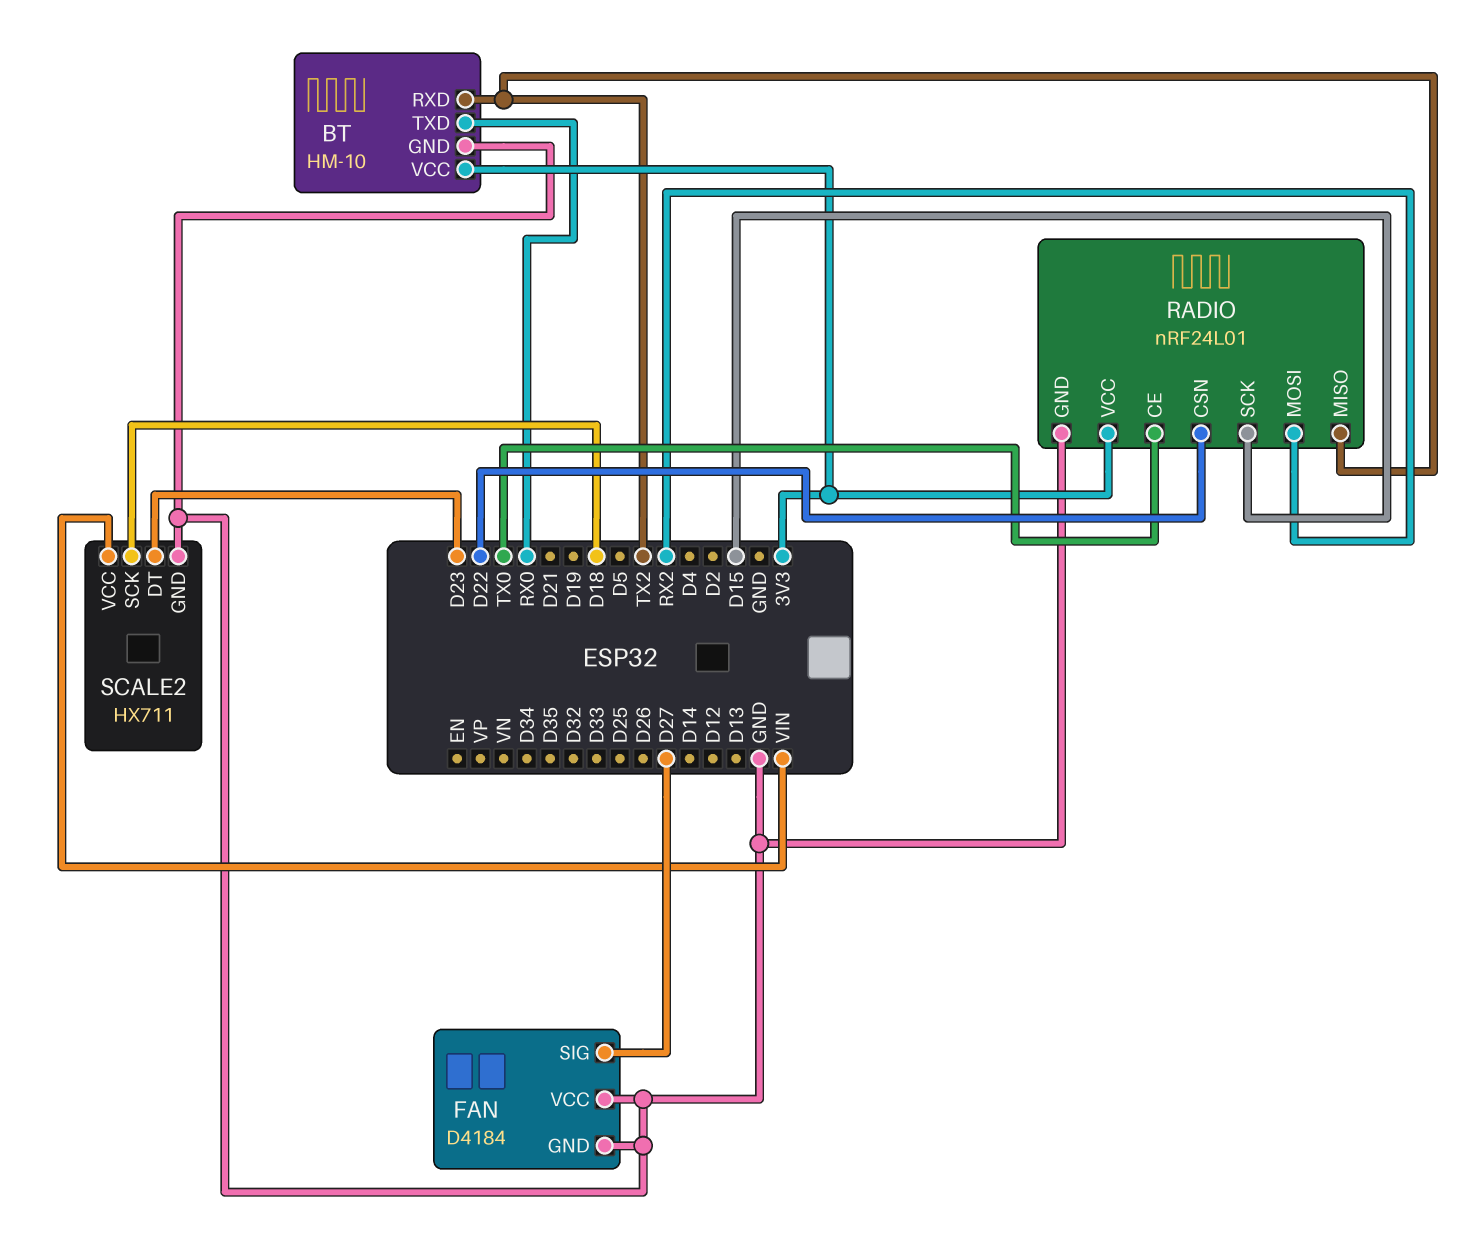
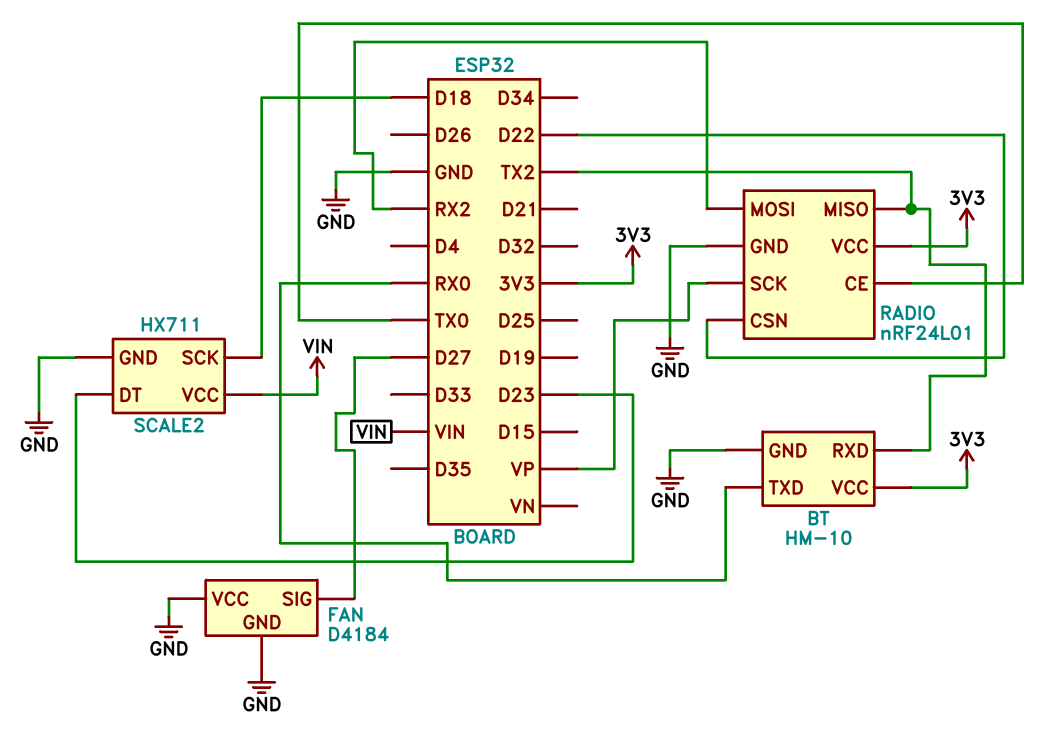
RADIO pin SCK: D15 -> VP

